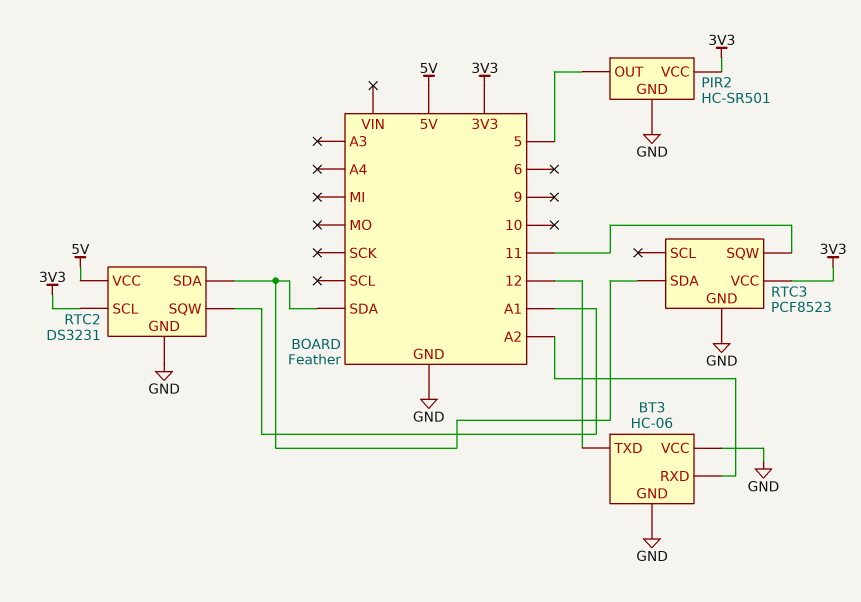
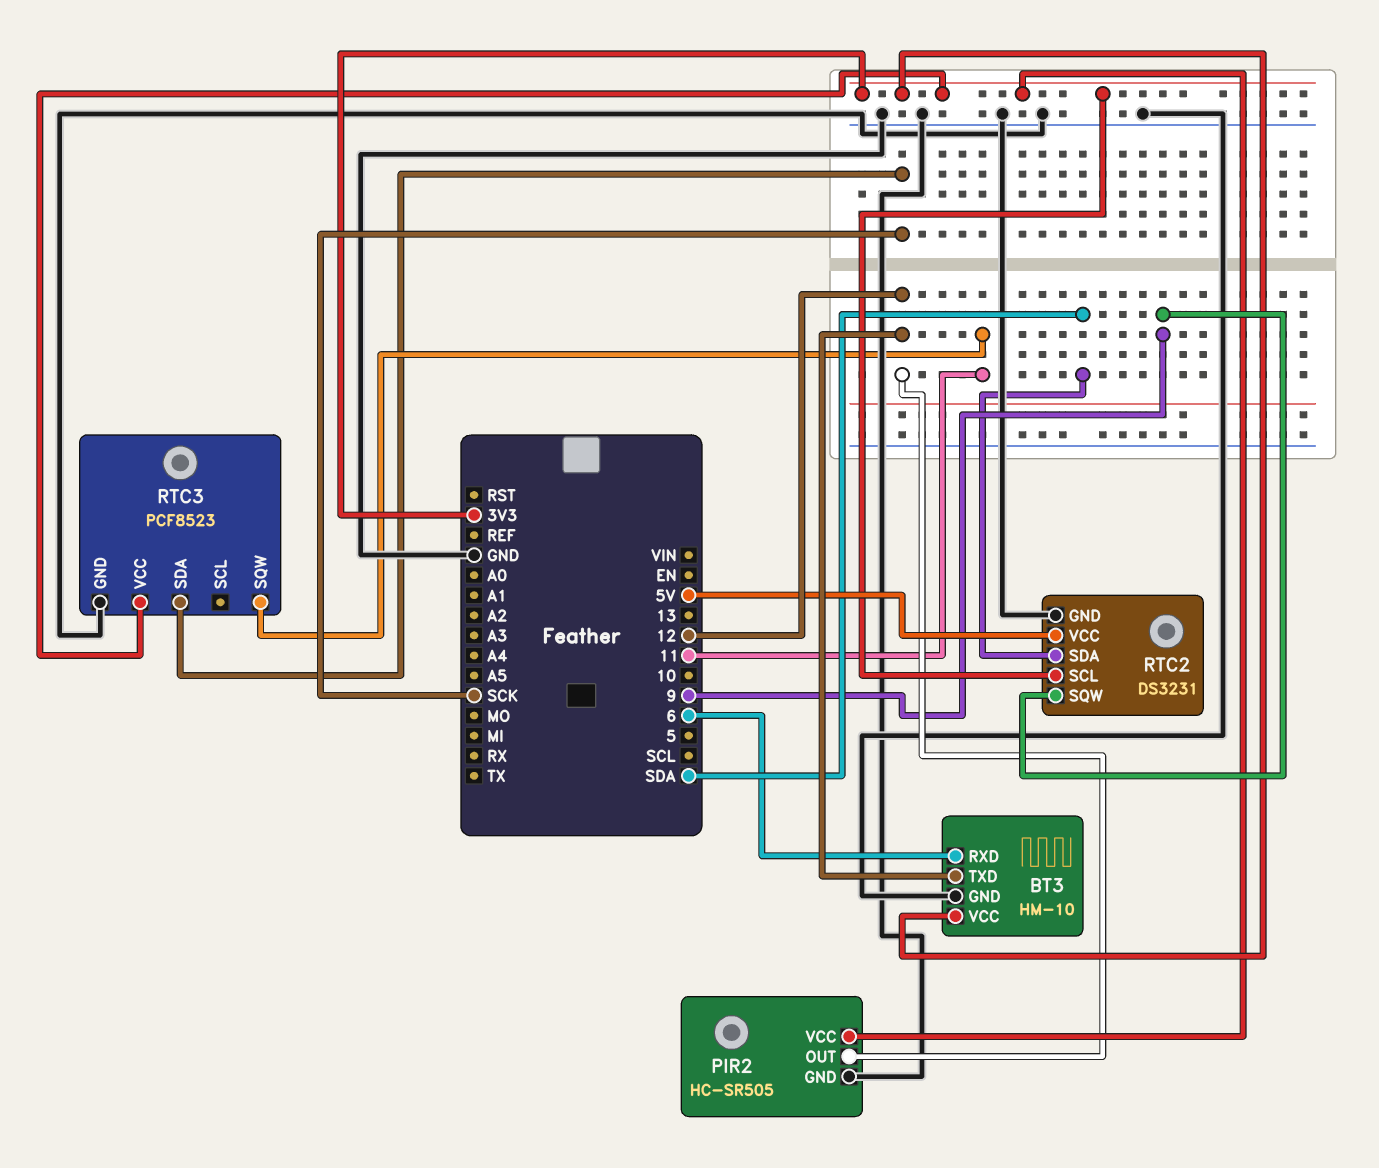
BT3: HC-06 -> HM-10
BT3 pin RXD: A2 -> 6
BT3 pin VCC: GND -> 3V3
PIR2: HC-SR501 -> HC-SR505
PIR2 pin OUT: 5 -> 12
RTC2 pin SQW: A1 -> 9
RTC3 pin SDA: SDA -> SCK

